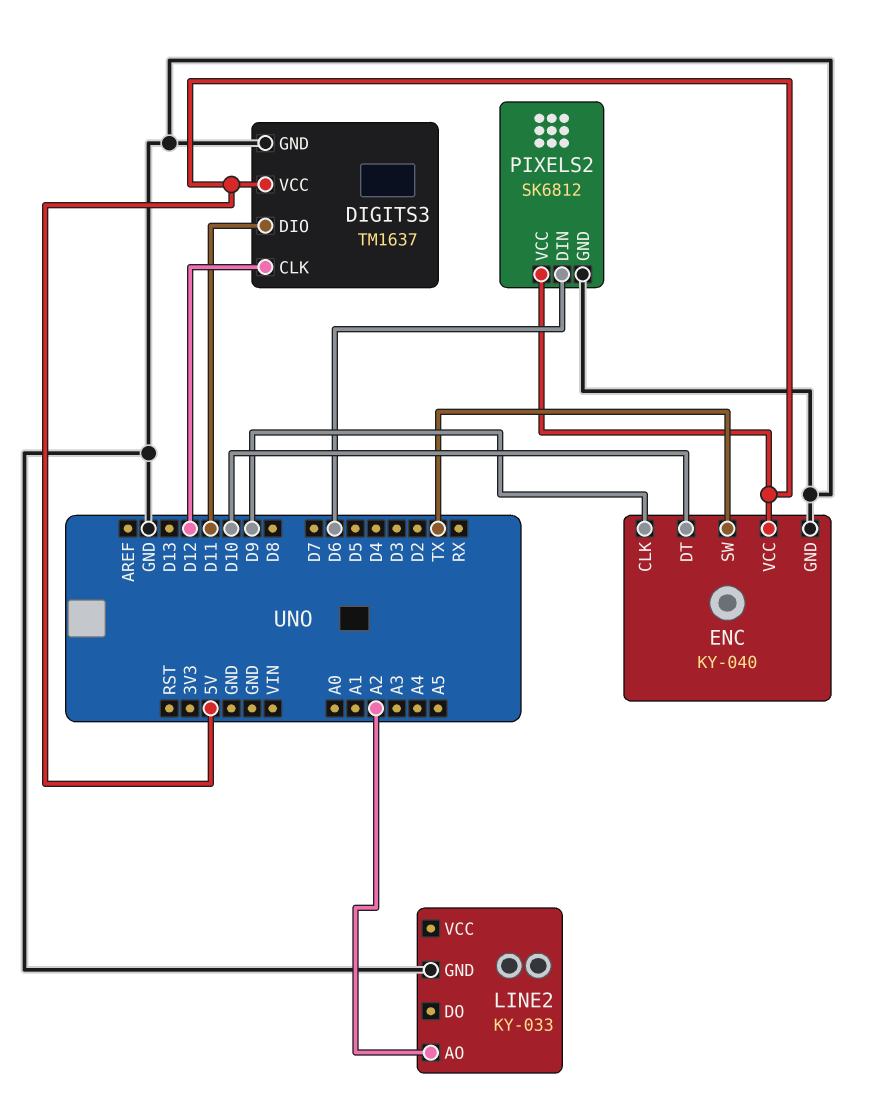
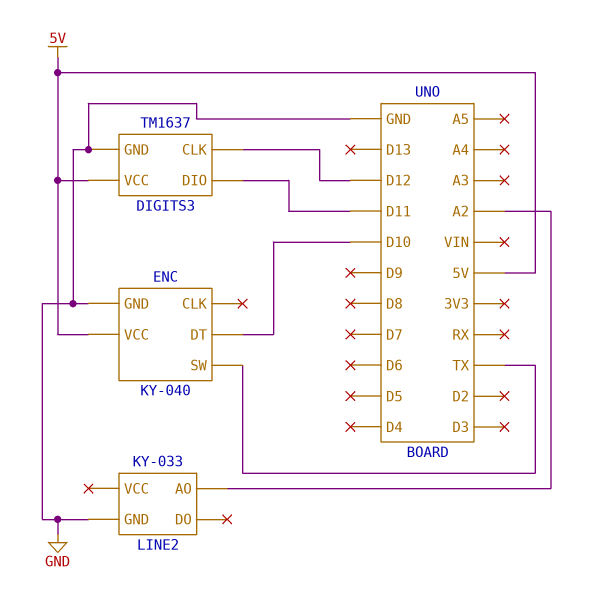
ENC pin CLK: D9 -> none
PIXELS2: SK6812 -> none
PIXELS2 pin DIN: D6 -> none
PIXELS2 pin GND: GND -> none
PIXELS2 pin VCC: 5V -> none

